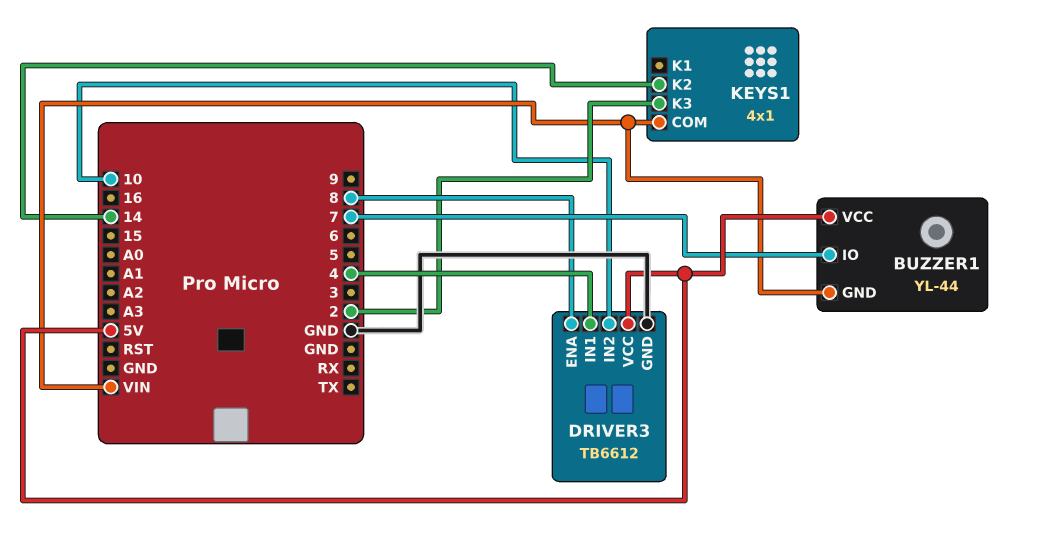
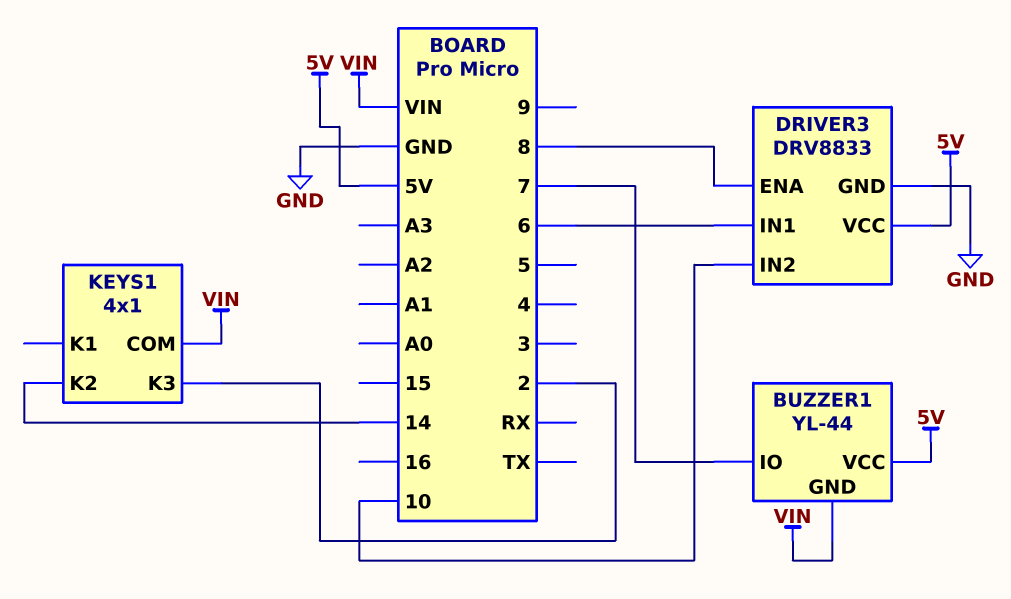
DRIVER3: TB6612 -> DRV8833
DRIVER3 pin IN1: 4 -> 6

